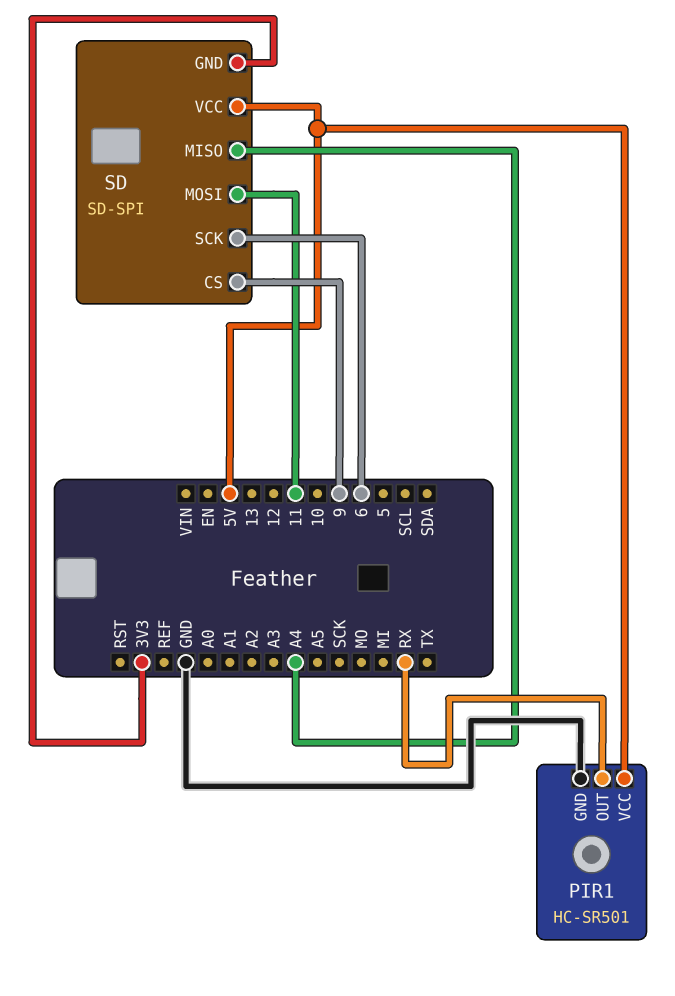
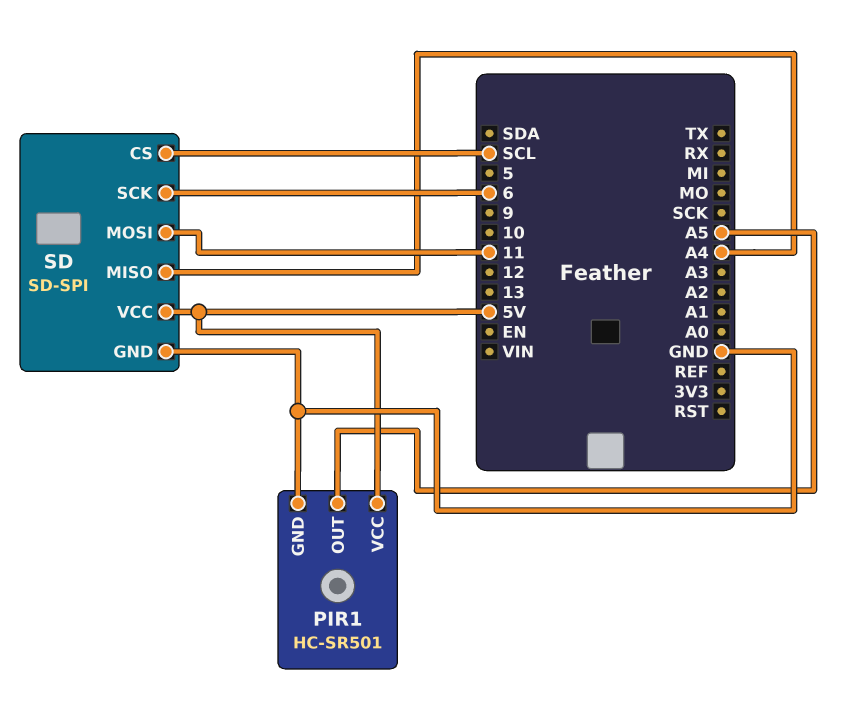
PIR1 pin OUT: RX -> A5
SD pin CS: 9 -> SCL
SD pin GND: 3V3 -> GND

